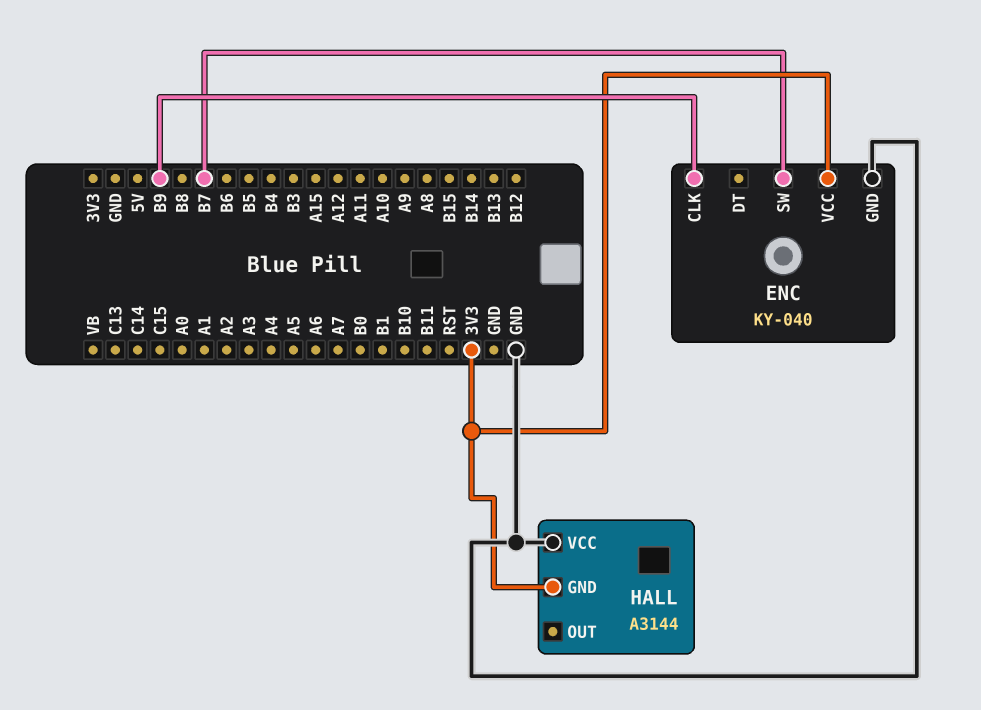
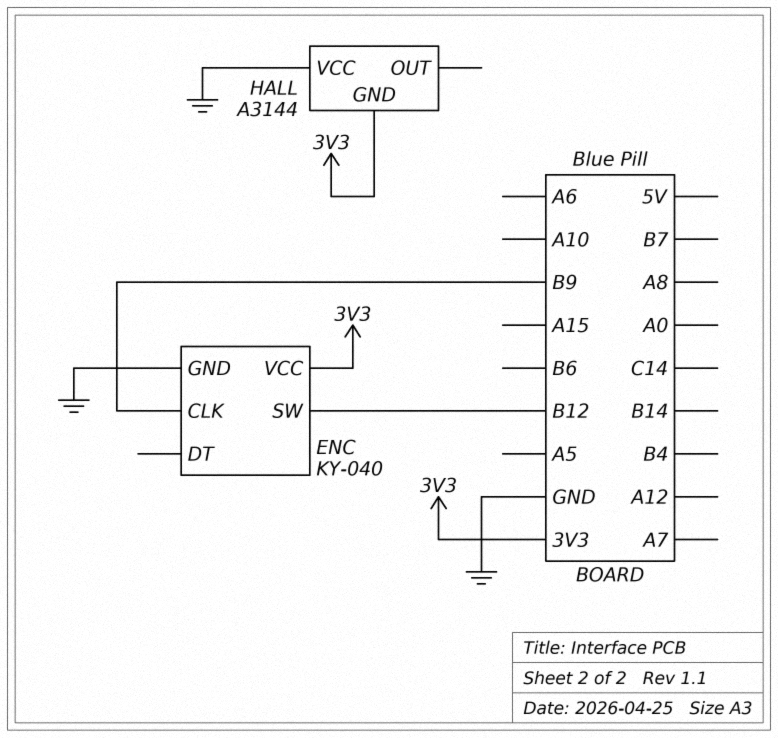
ENC pin SW: B7 -> B12

